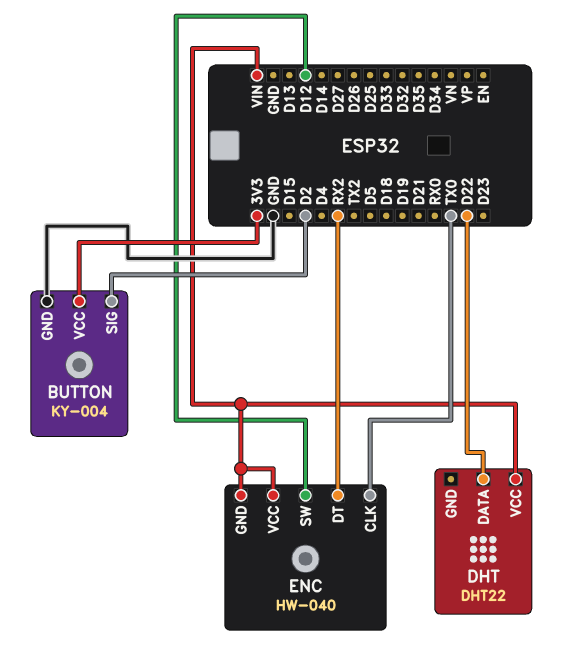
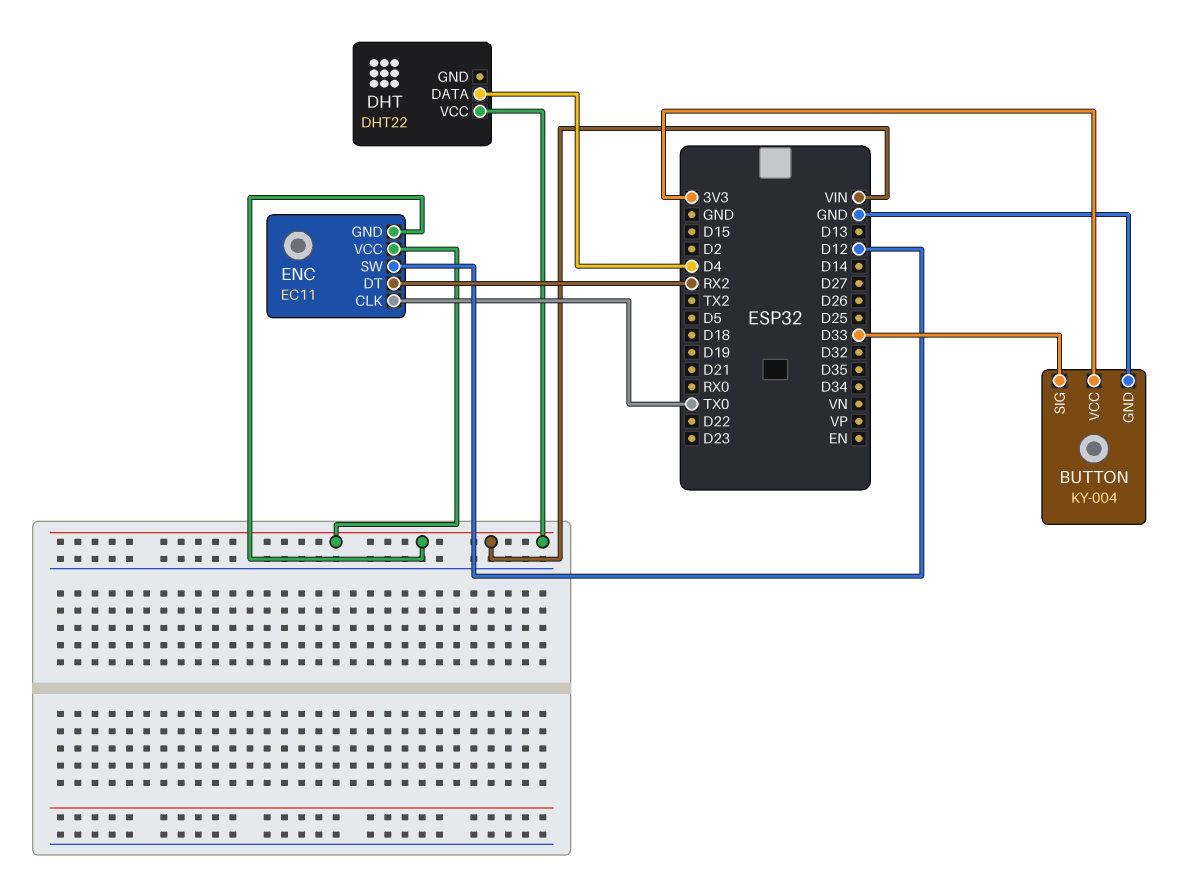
BUTTON pin SIG: D2 -> D33
DHT pin DATA: D22 -> D4
ENC: HW-040 -> EC11

